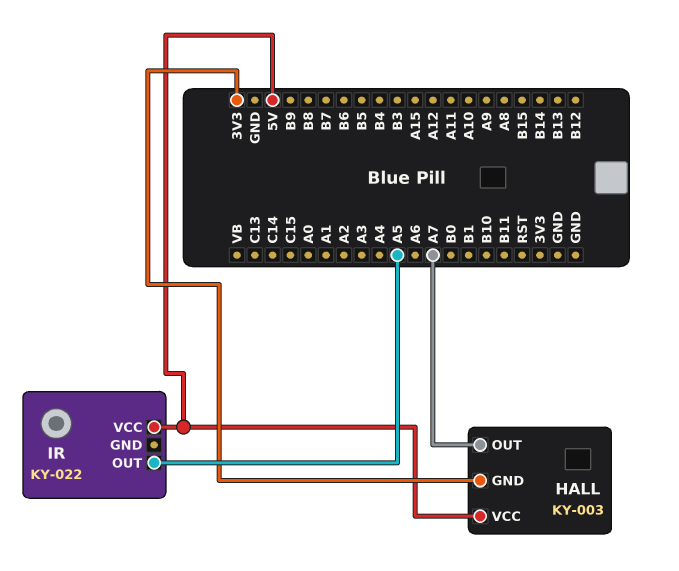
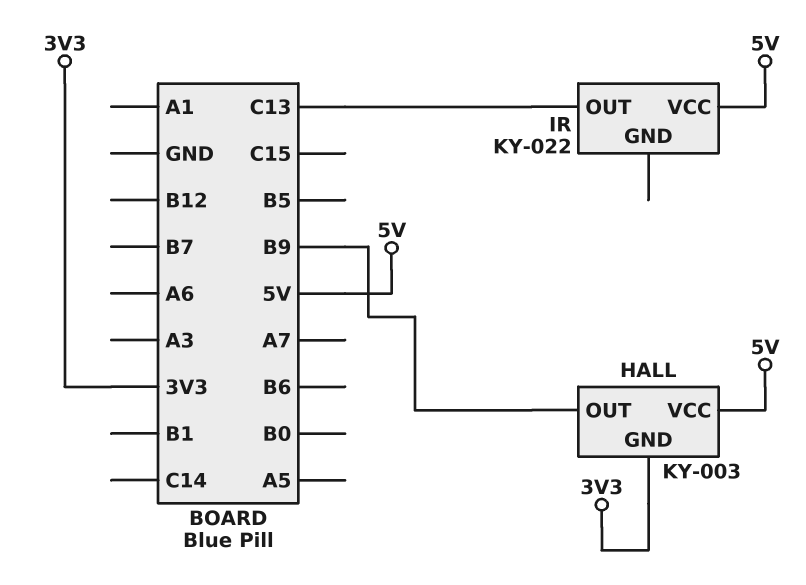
HALL pin OUT: A7 -> B9
IR pin OUT: A5 -> C13

